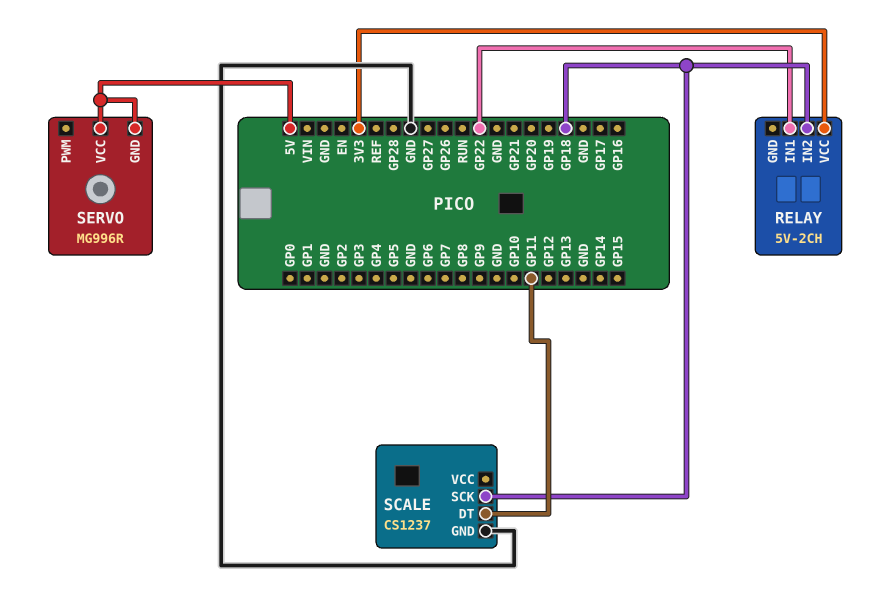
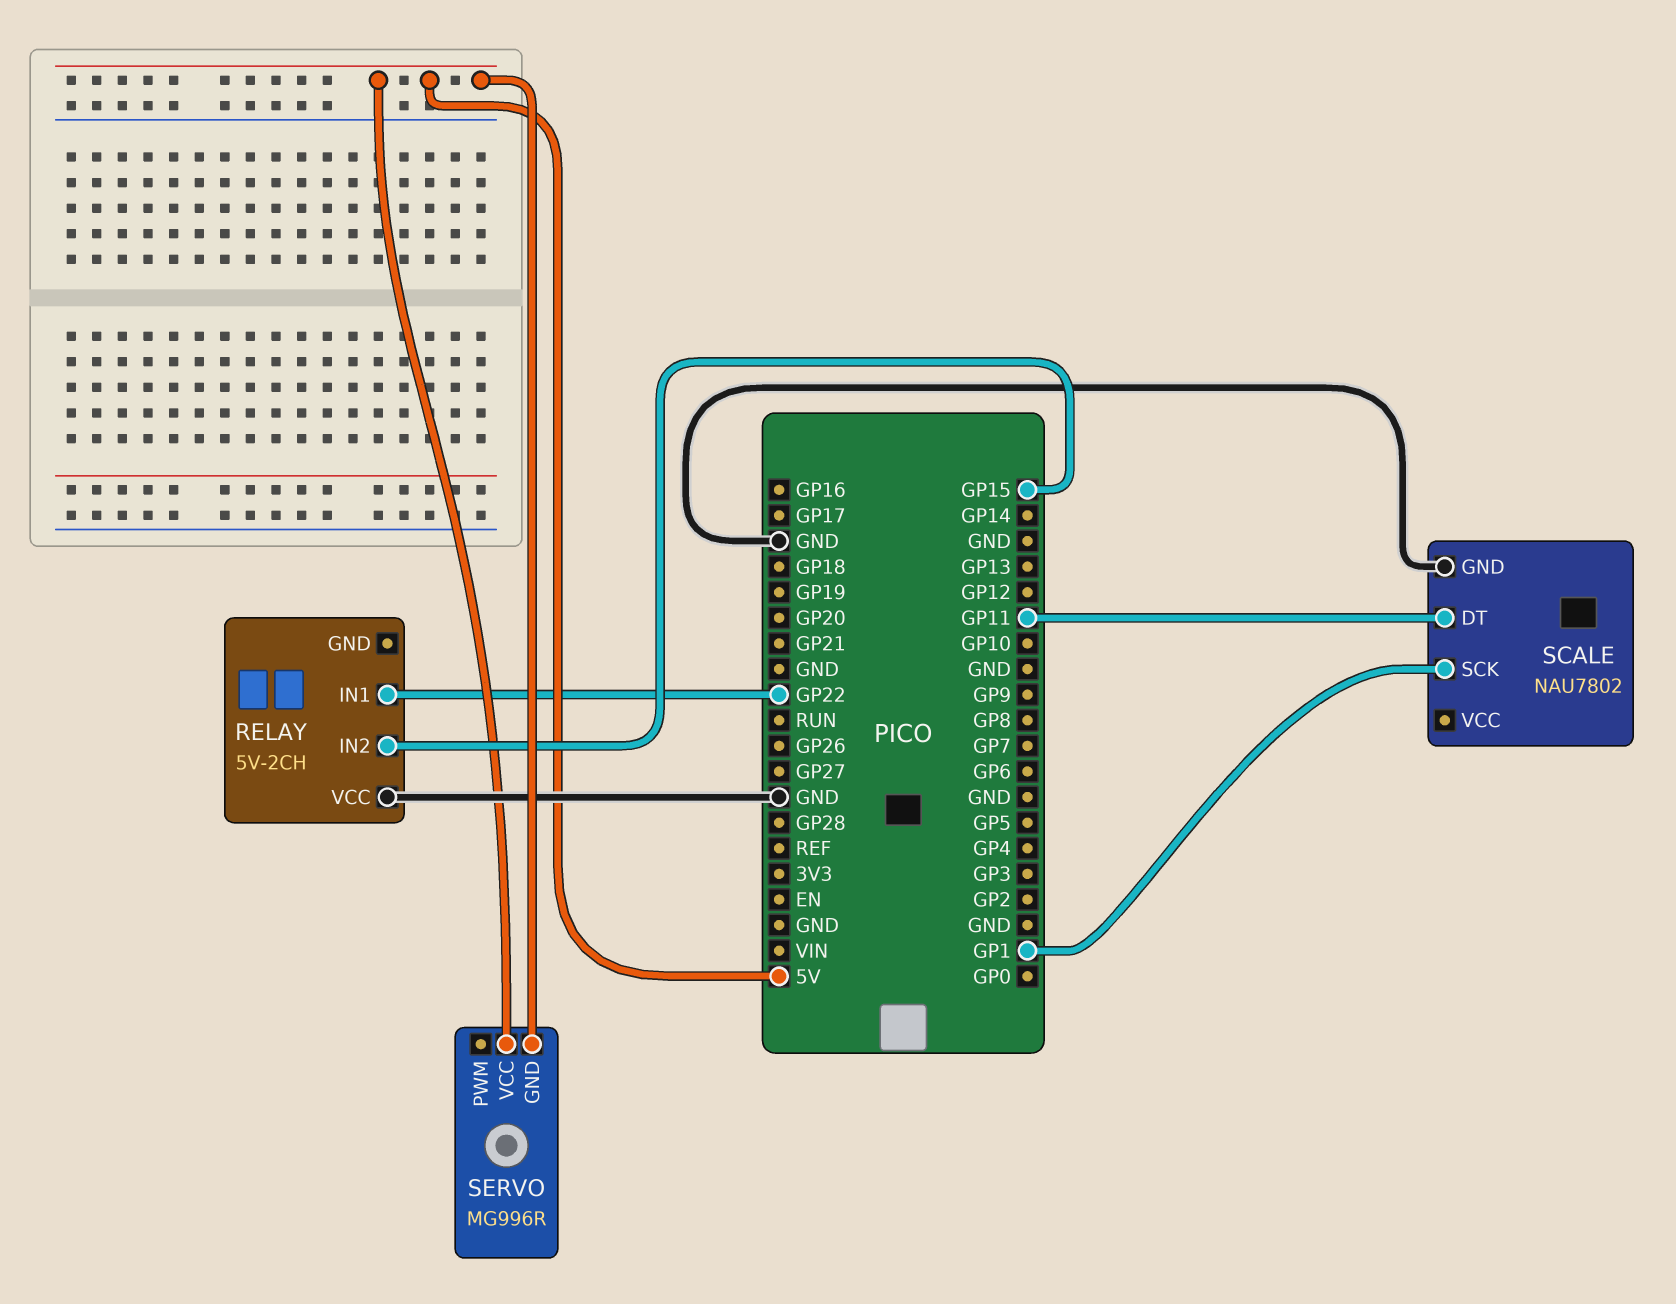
RELAY pin IN2: GP18 -> GP15
RELAY pin VCC: 3V3 -> GND
SCALE: CS1237 -> NAU7802
SCALE pin SCK: GP18 -> GP1

